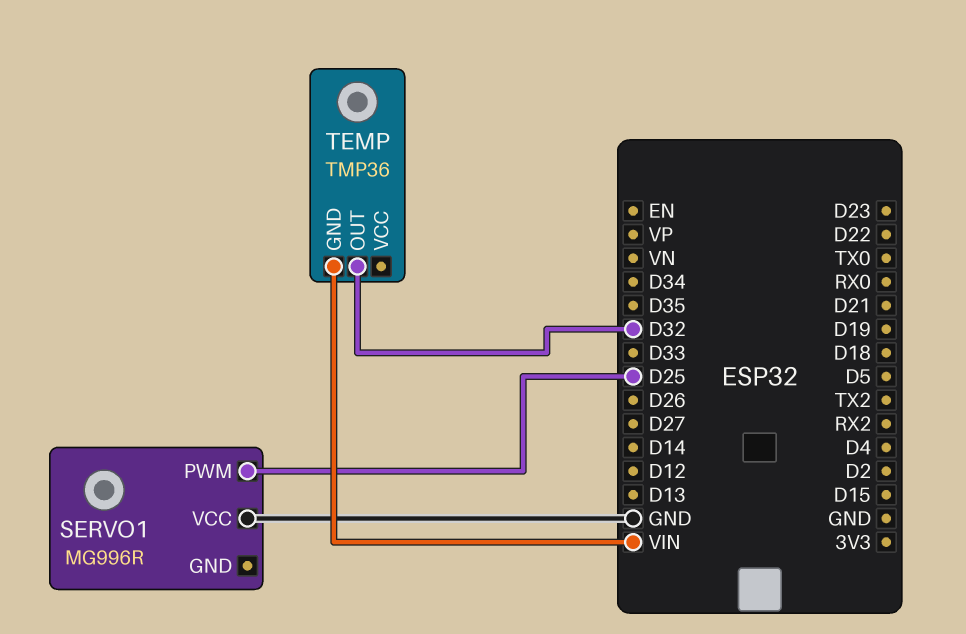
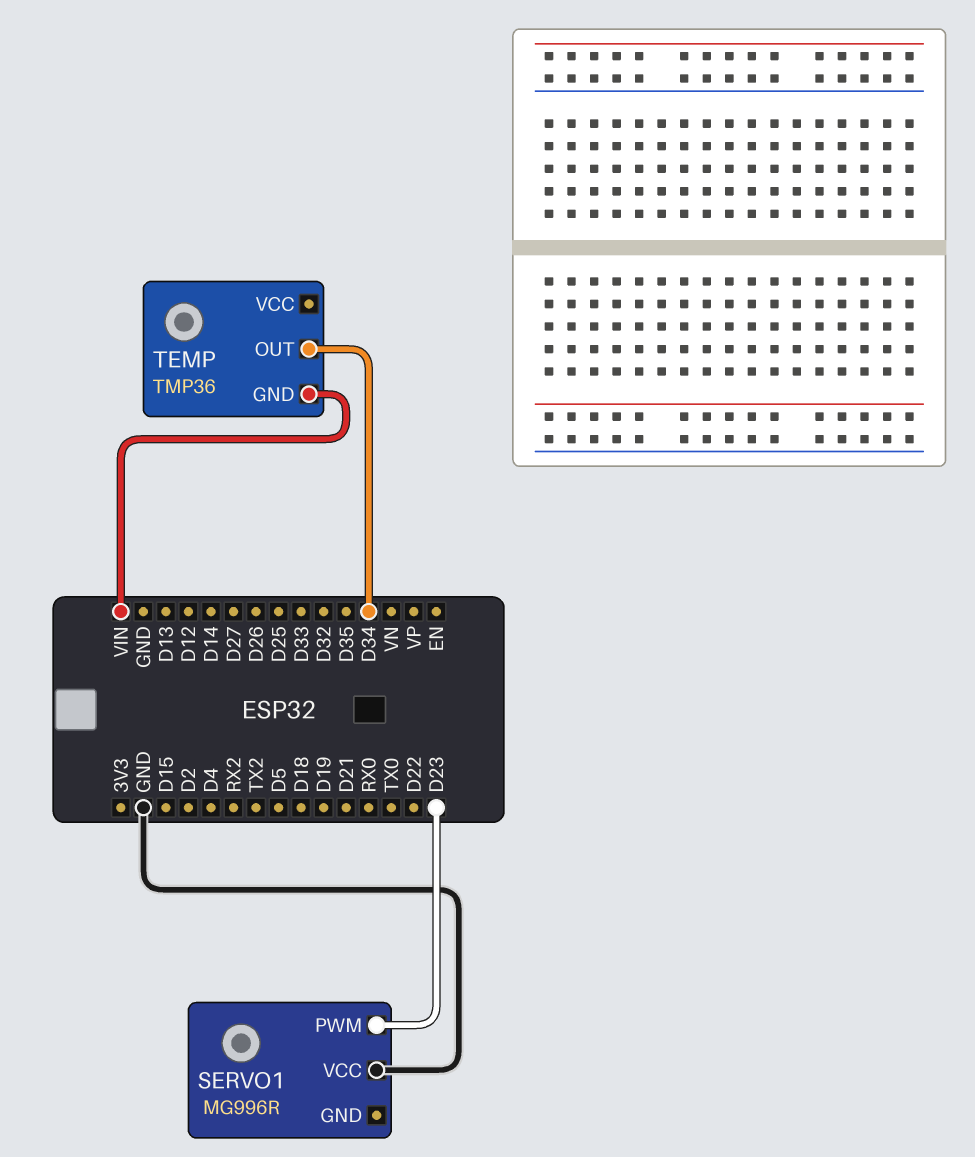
SERVO1 pin PWM: D25 -> D23
TEMP pin OUT: D32 -> D34

